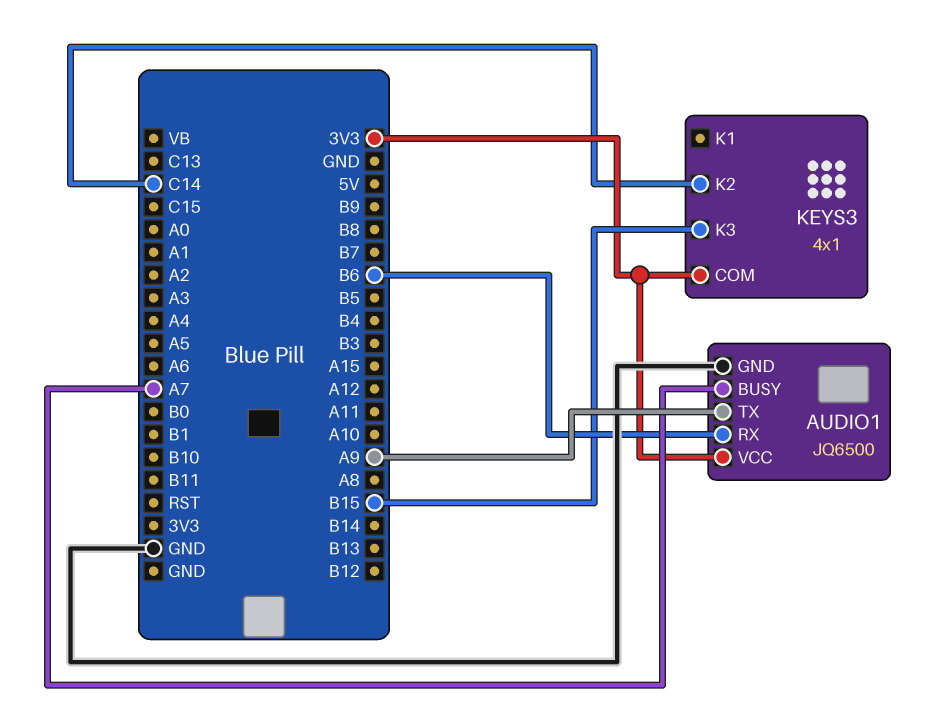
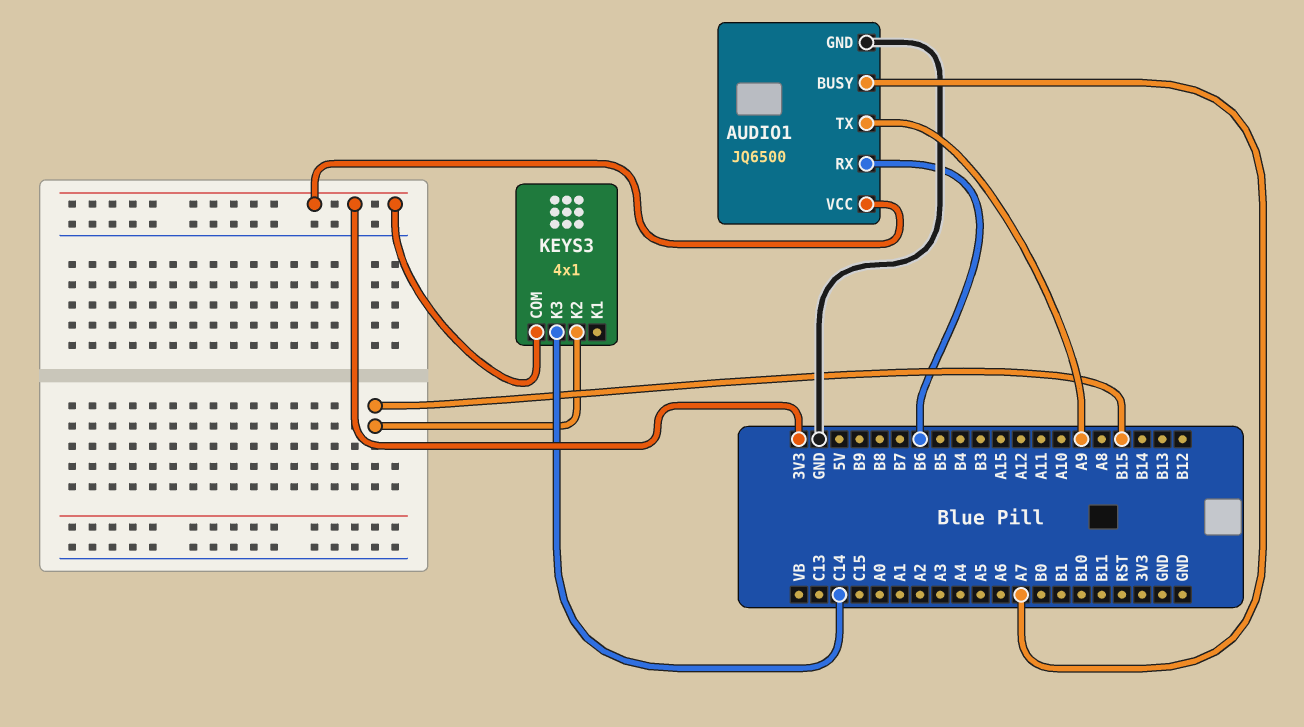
KEYS3 pin K2: C14 -> B15
KEYS3 pin K3: B15 -> C14

